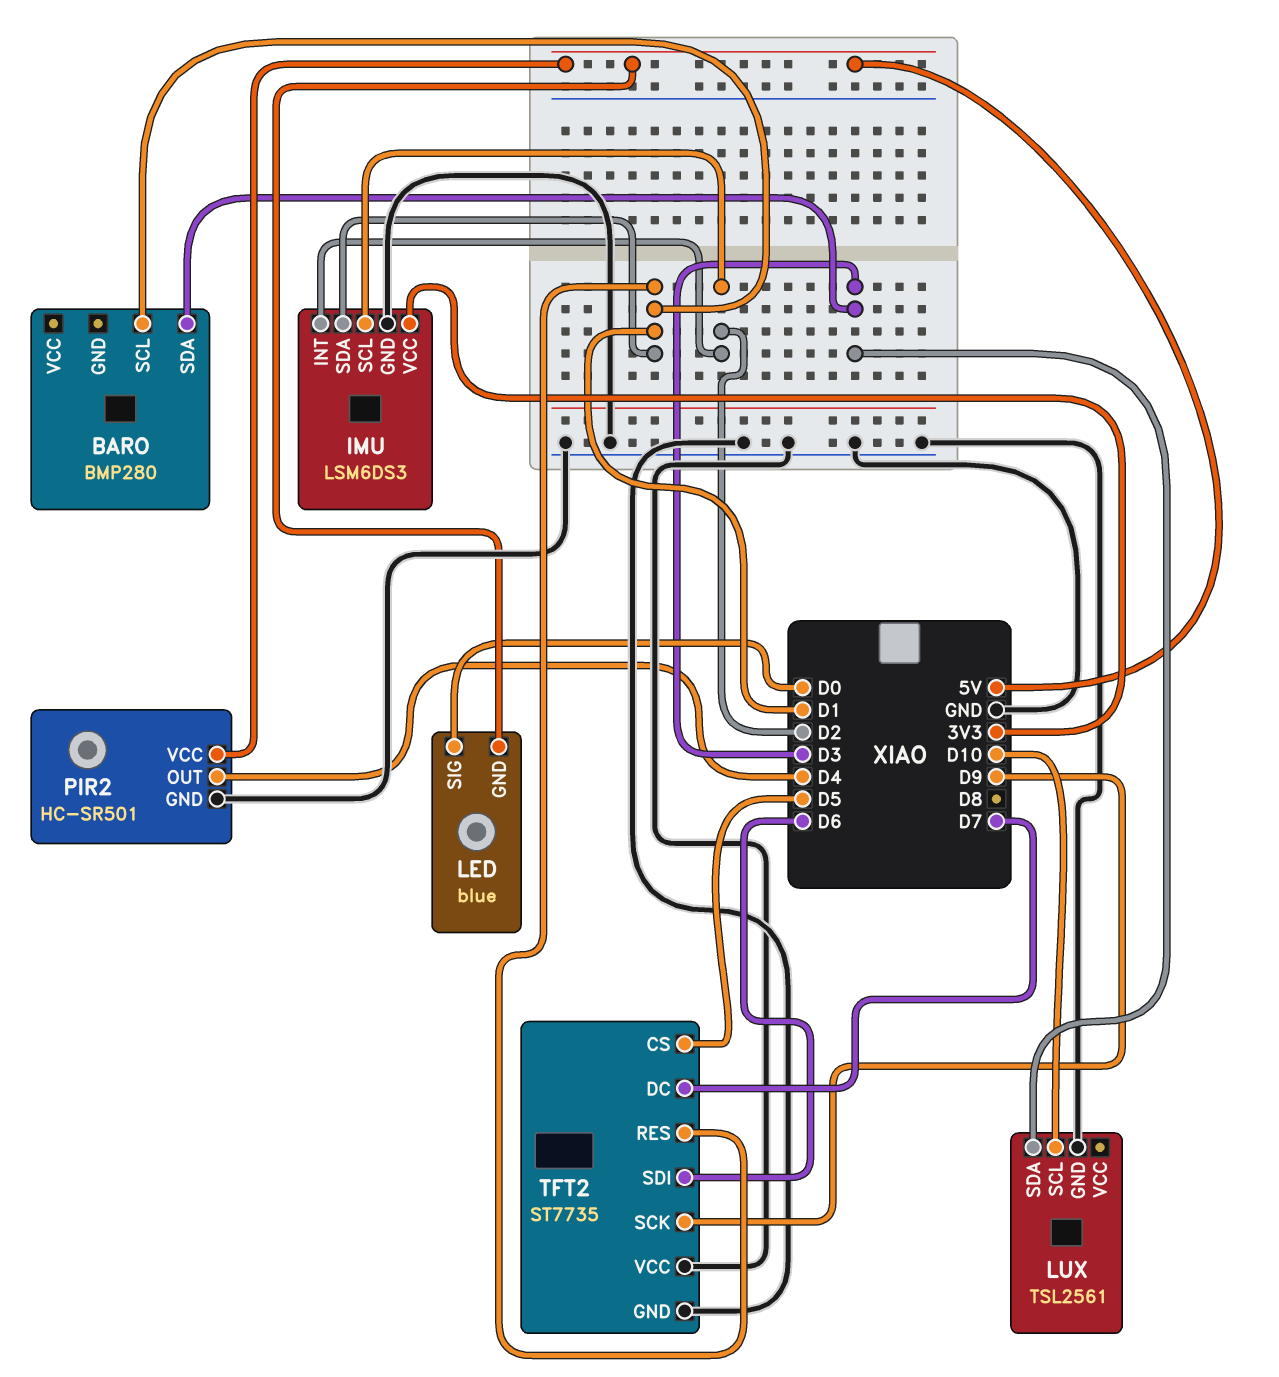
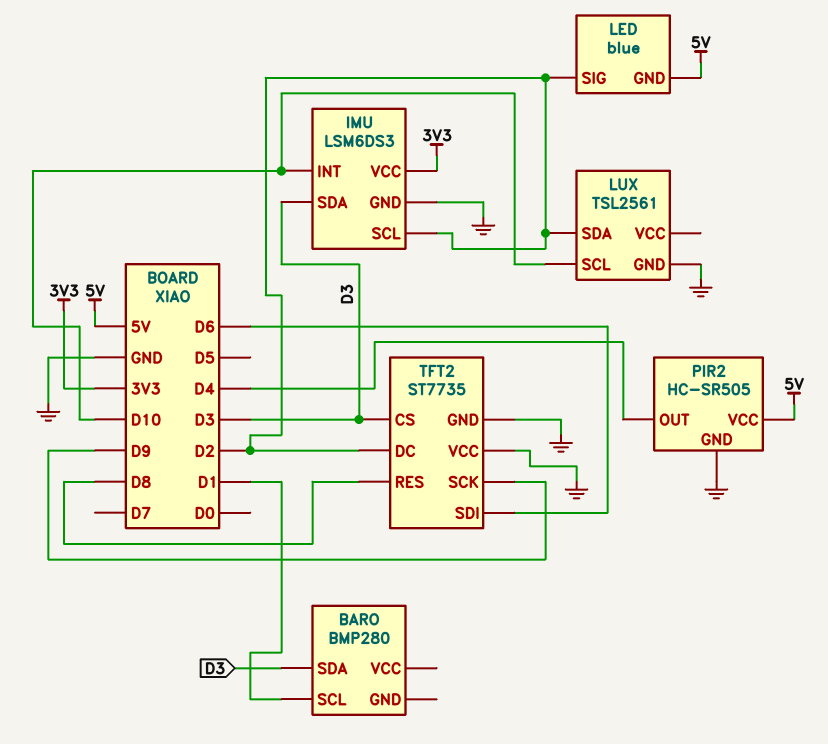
IMU pin INT: D2 -> D10
IMU pin SDA: D1 -> D3
LED pin SIG: D0 -> D2
LUX pin SDA: D3 -> D2
PIR2: HC-SR501 -> HC-SR505
TFT2 pin CS: D5 -> D3
TFT2 pin DC: D7 -> D2
TFT2 pin RES: D1 -> D8

